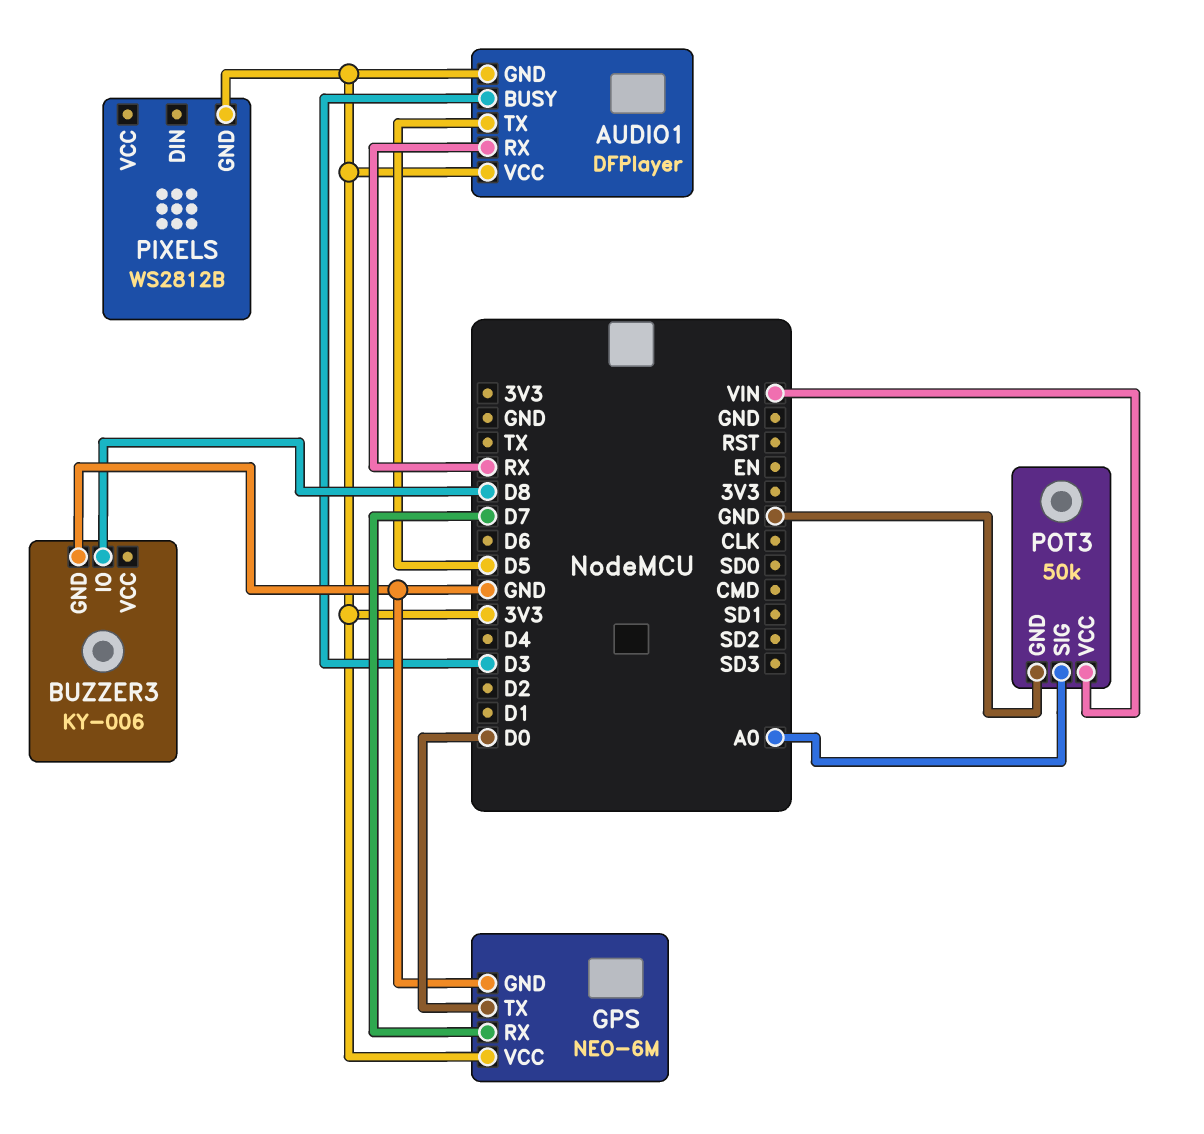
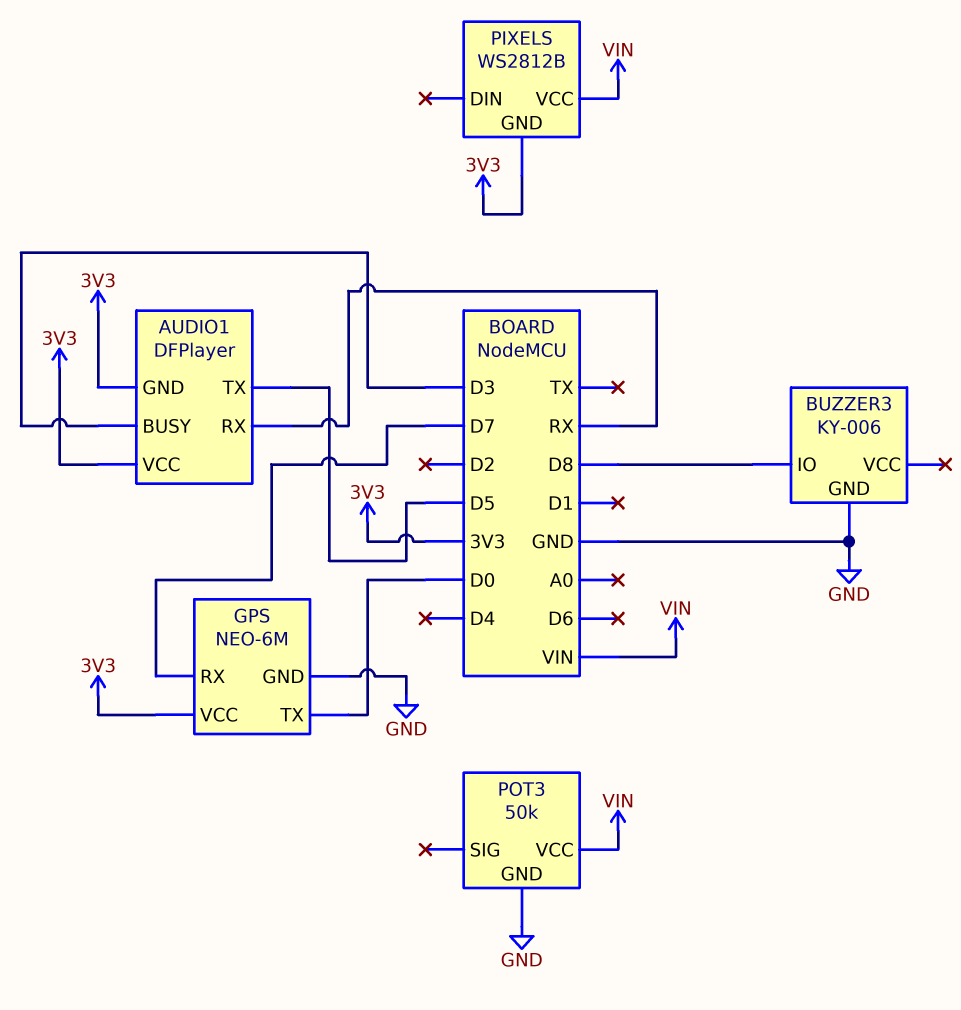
PIXELS pin VCC: none -> VIN
POT3 pin SIG: A0 -> none

